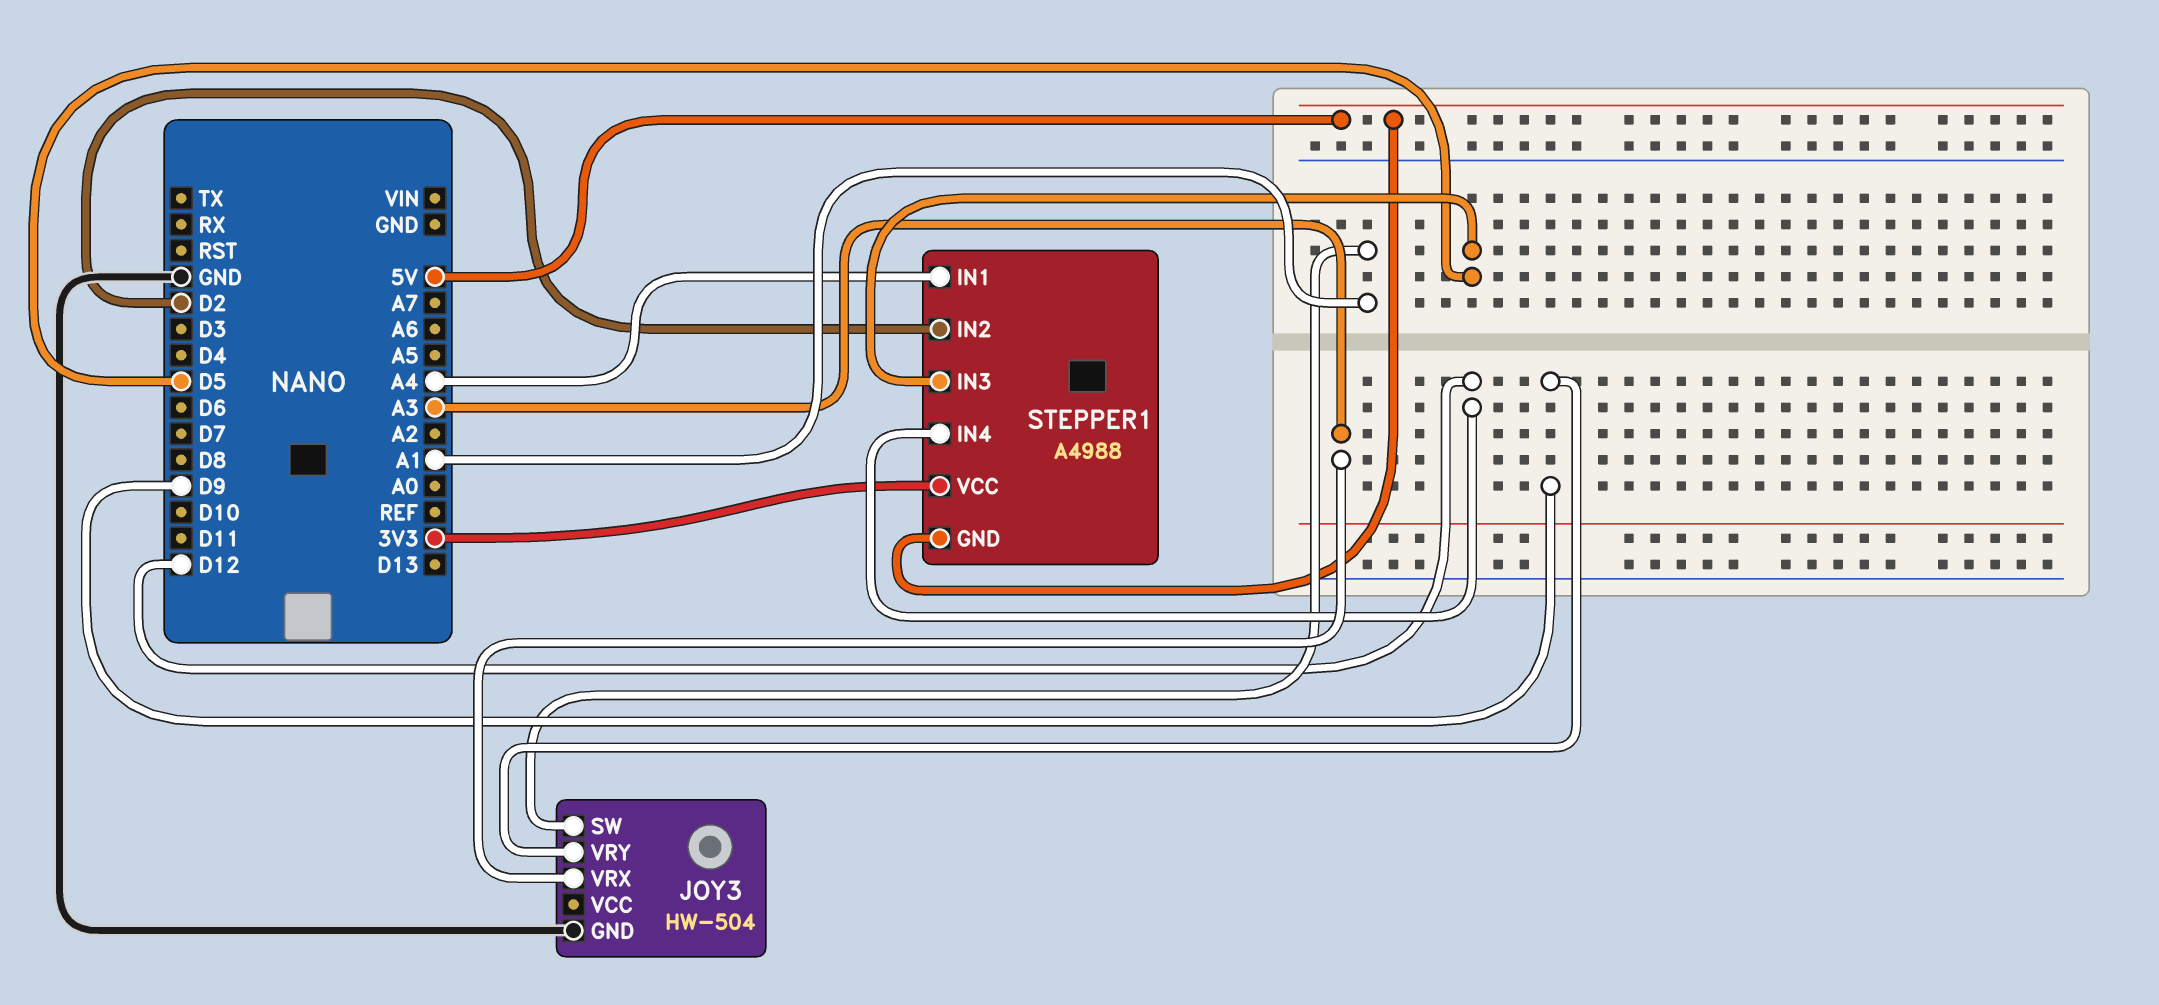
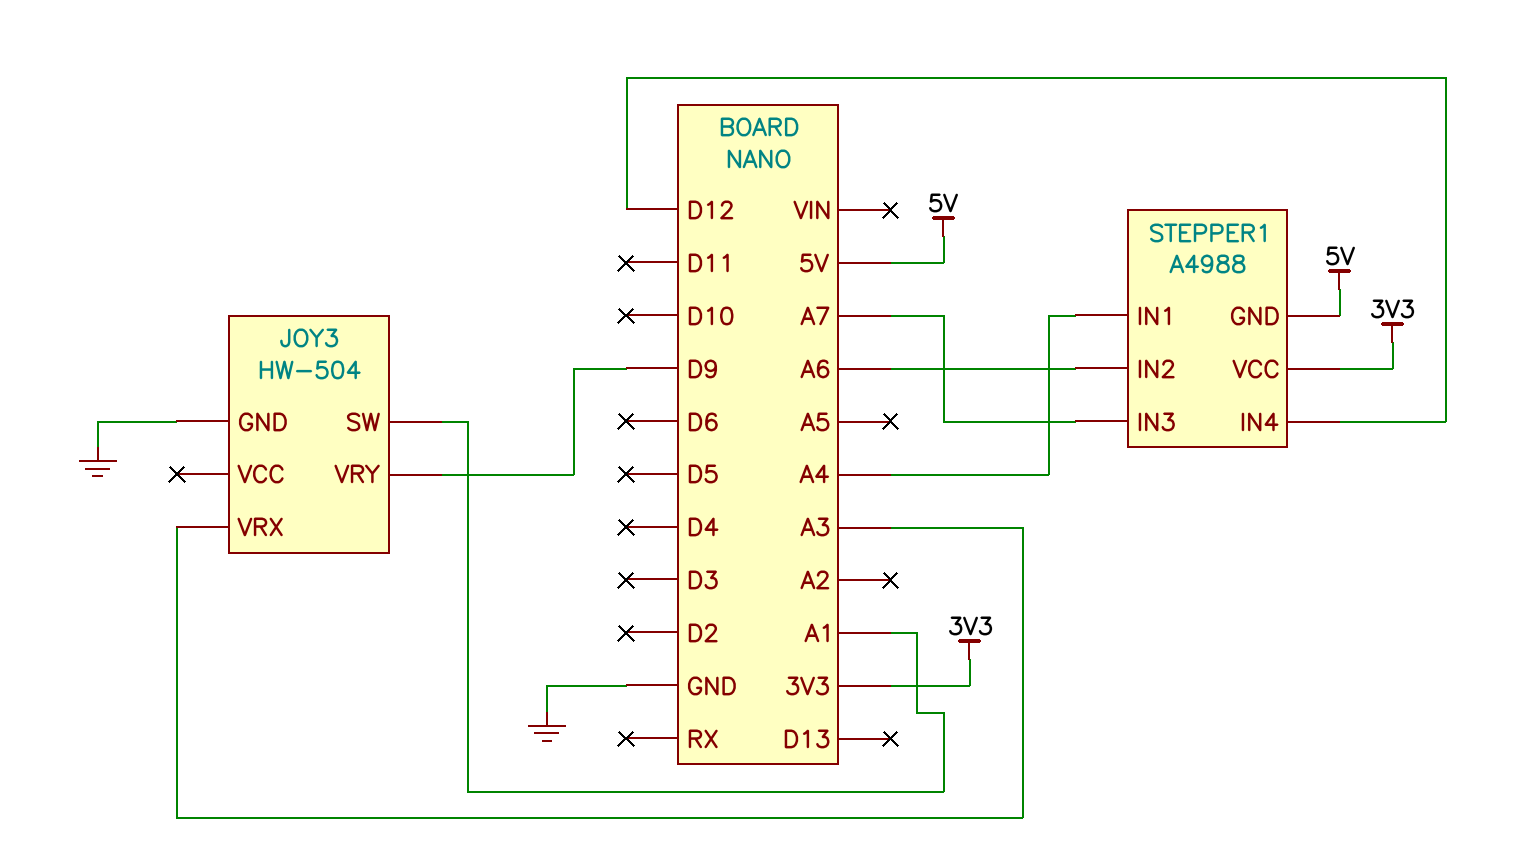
STEPPER1 pin IN2: D2 -> A6
STEPPER1 pin IN3: D5 -> A7

